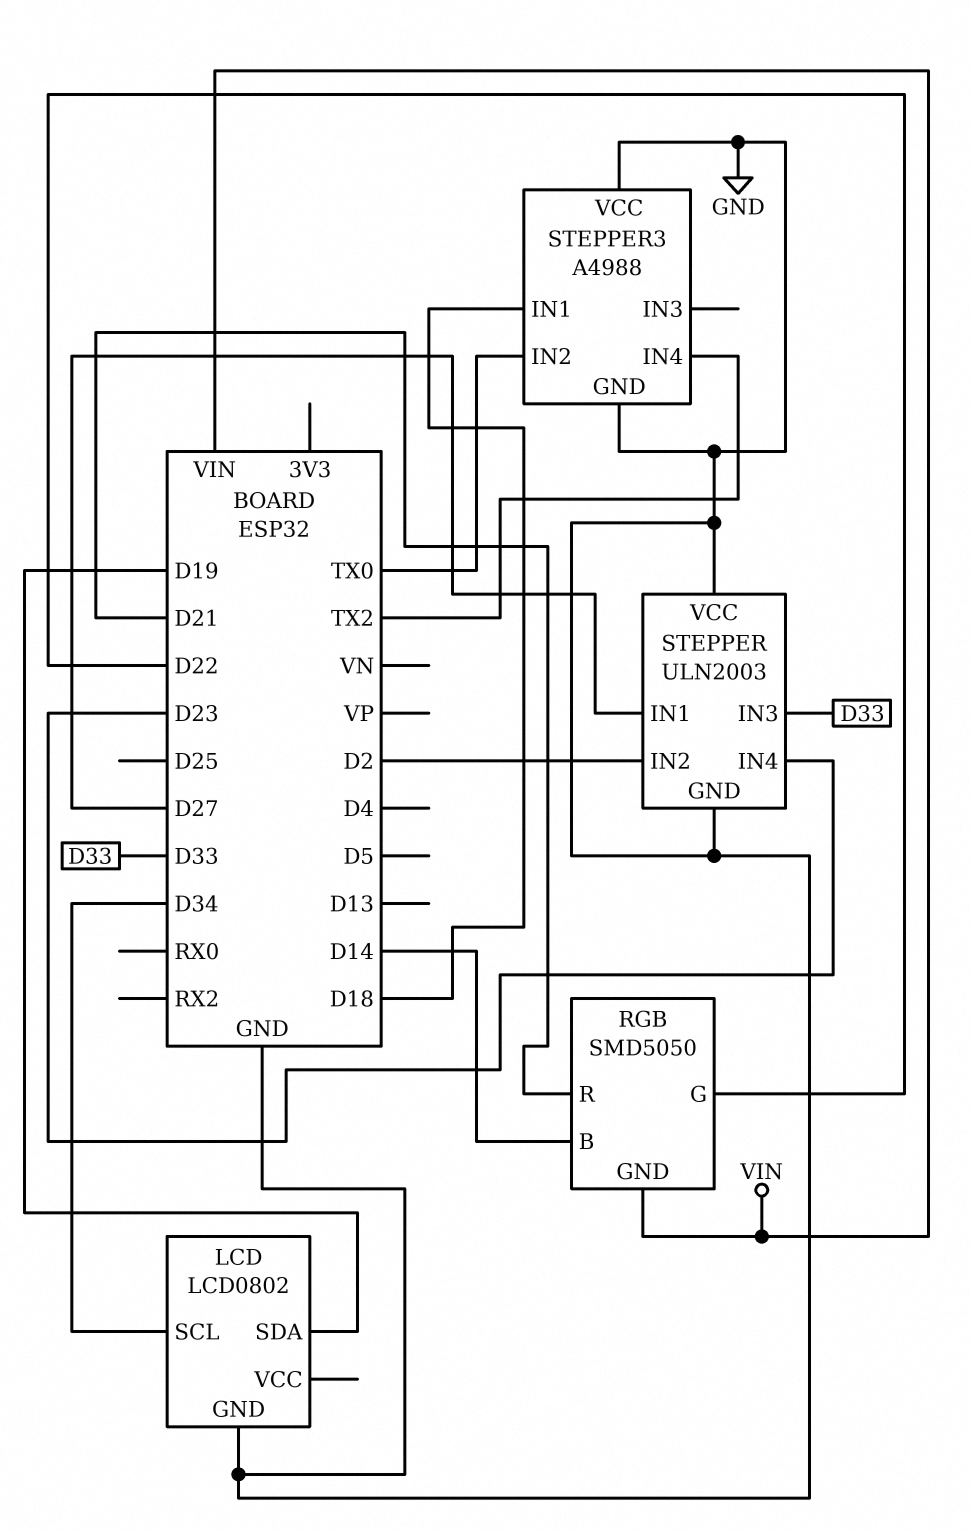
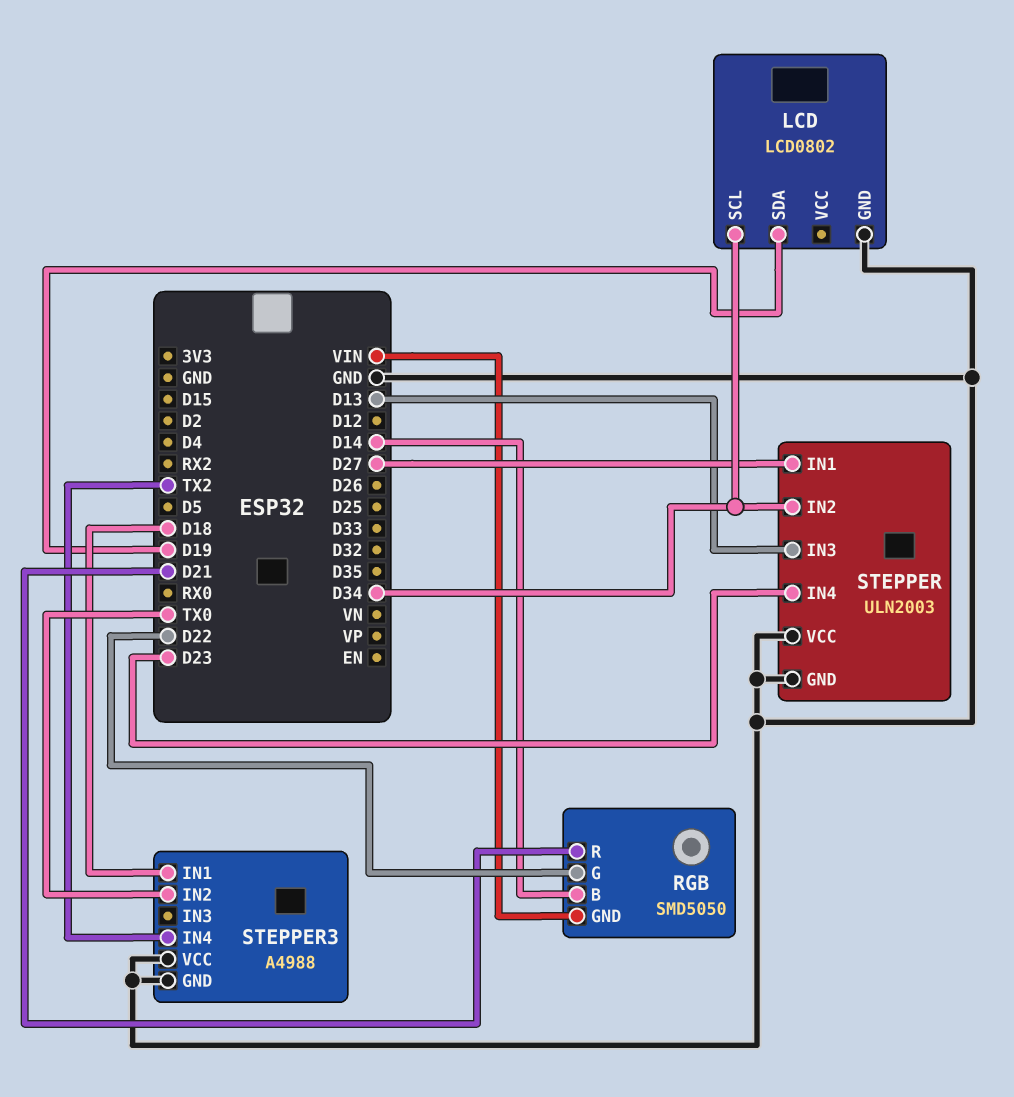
STEPPER pin IN2: D2 -> D34
STEPPER pin IN3: D33 -> D13

